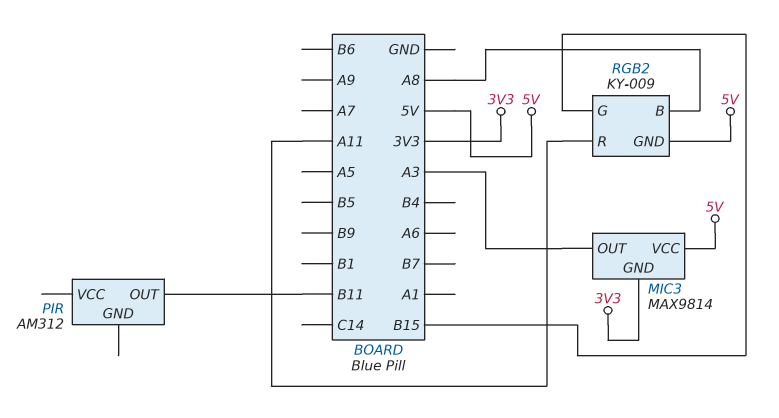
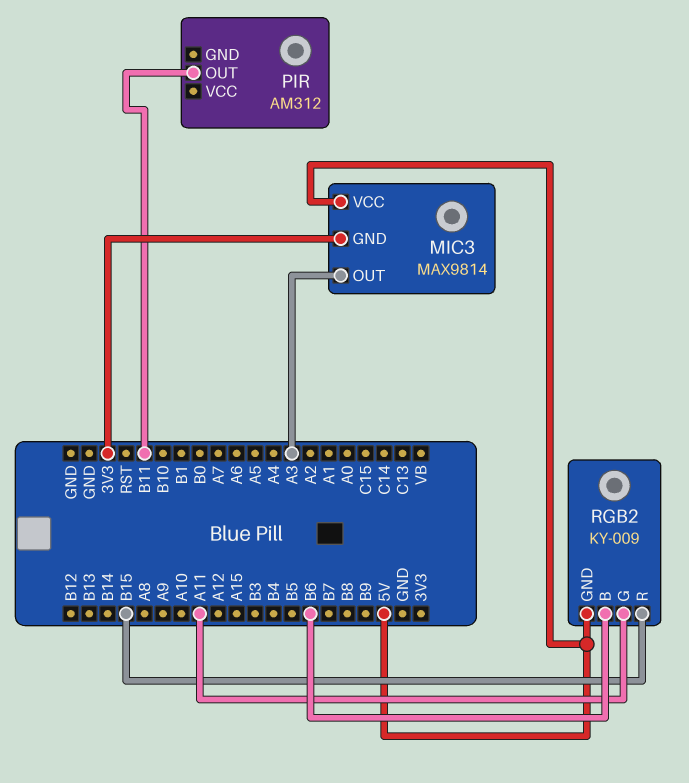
RGB2 pin B: A8 -> B6
RGB2 pin G: B15 -> A11
RGB2 pin R: A11 -> B15

